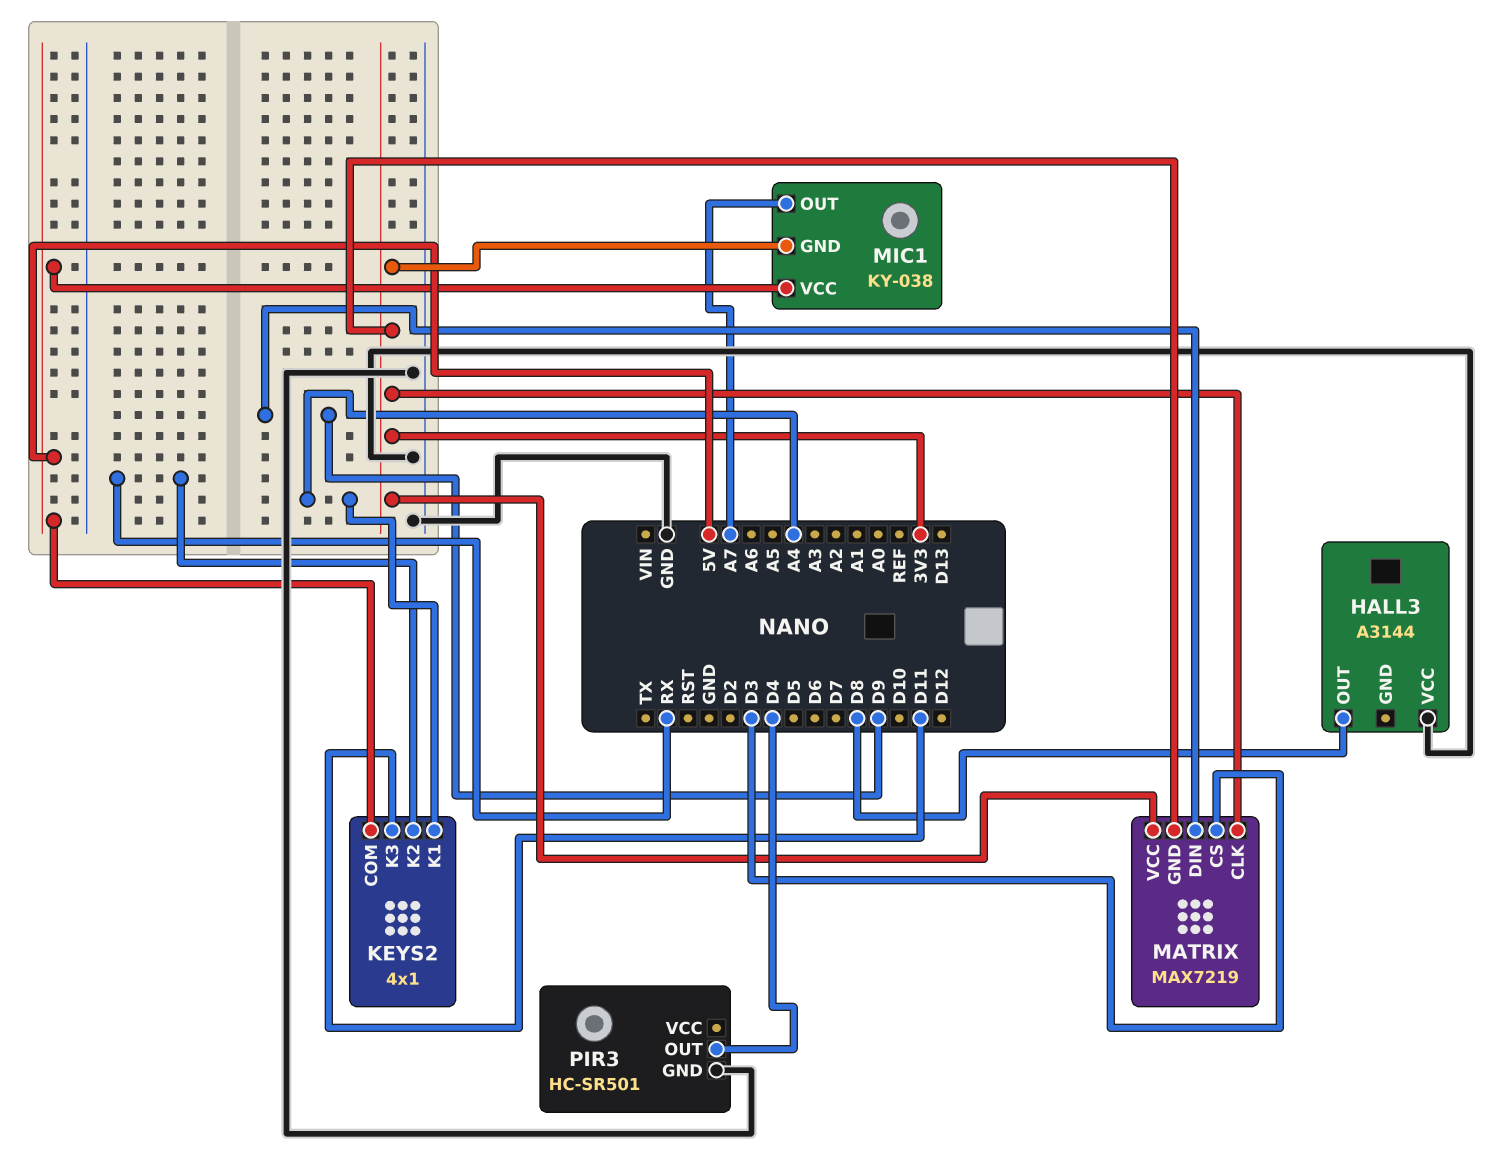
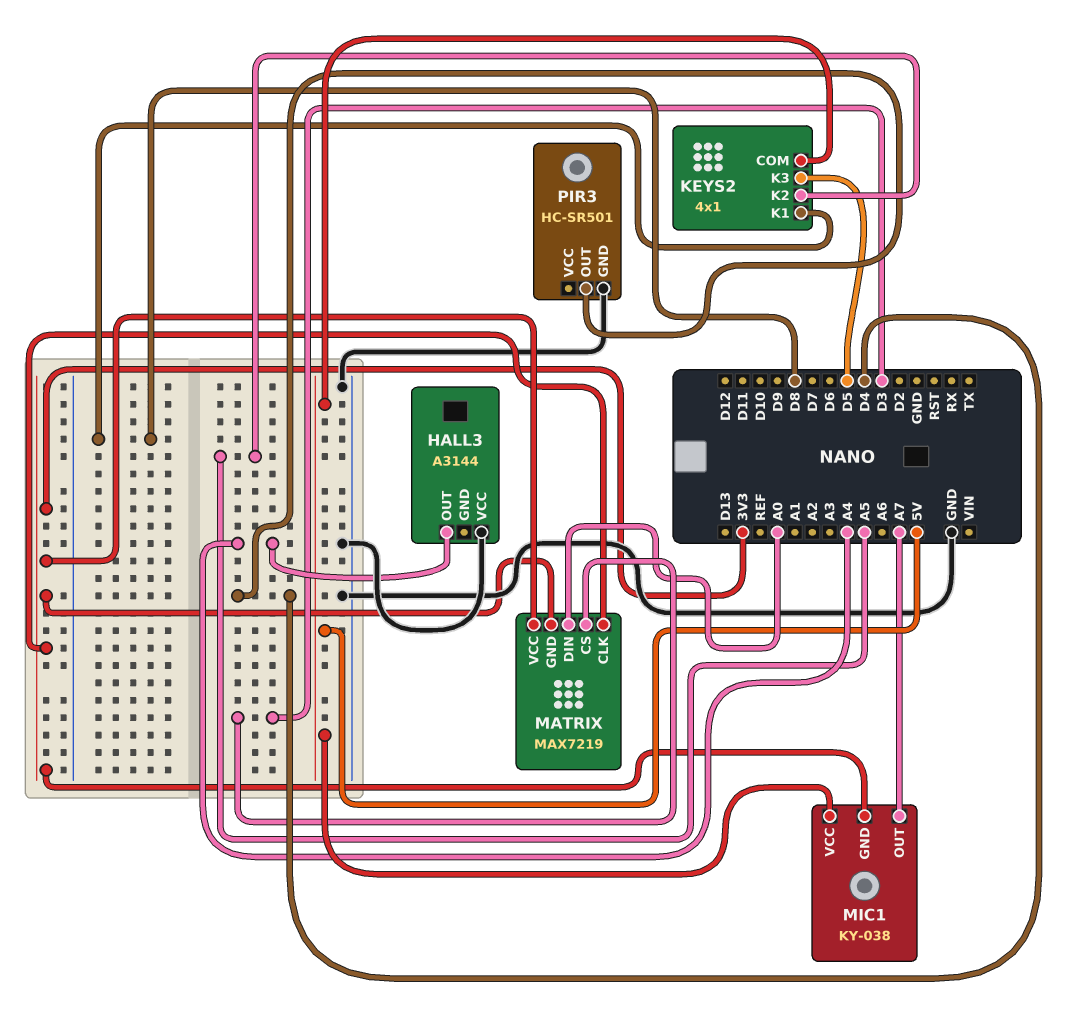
HALL3 pin OUT: D8 -> A4
KEYS2 pin K1: A4 -> D8
KEYS2 pin K2: RX -> A5
KEYS2 pin K3: D11 -> D5
MATRIX pin DIN: D9 -> A0

